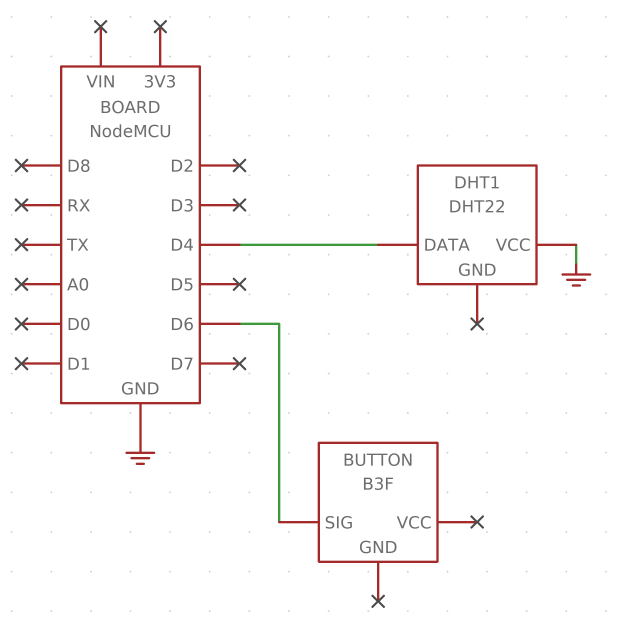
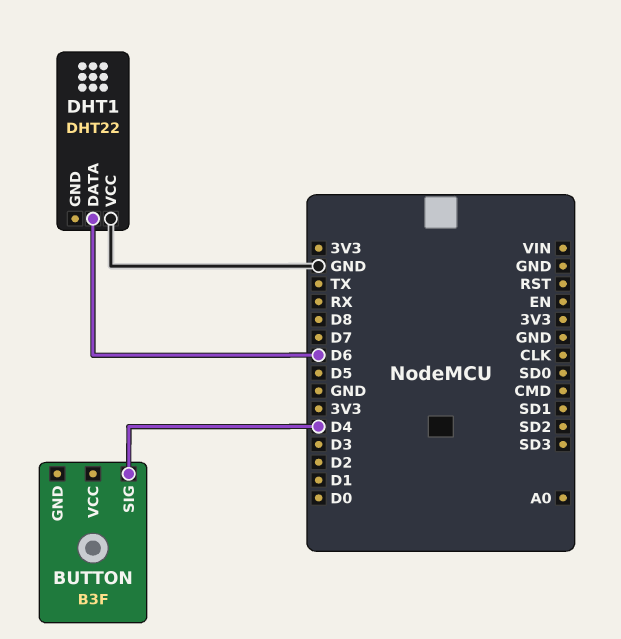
BUTTON pin SIG: D6 -> D4
DHT1 pin DATA: D4 -> D6

